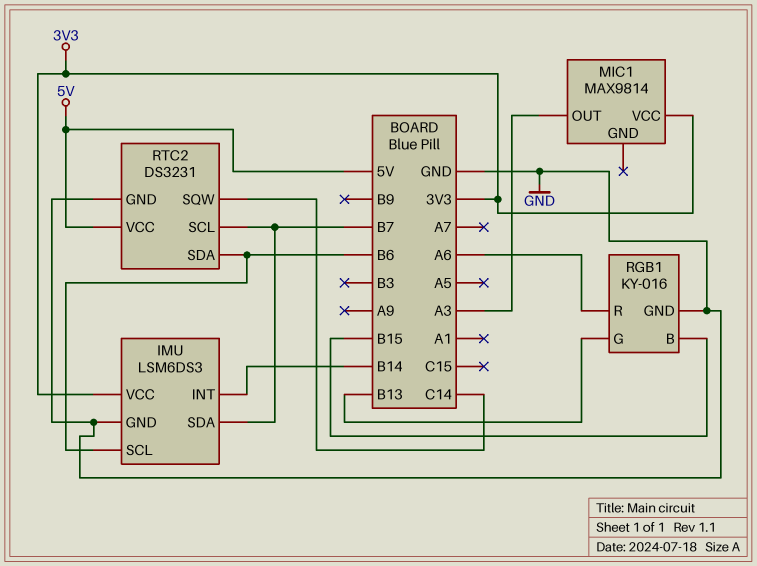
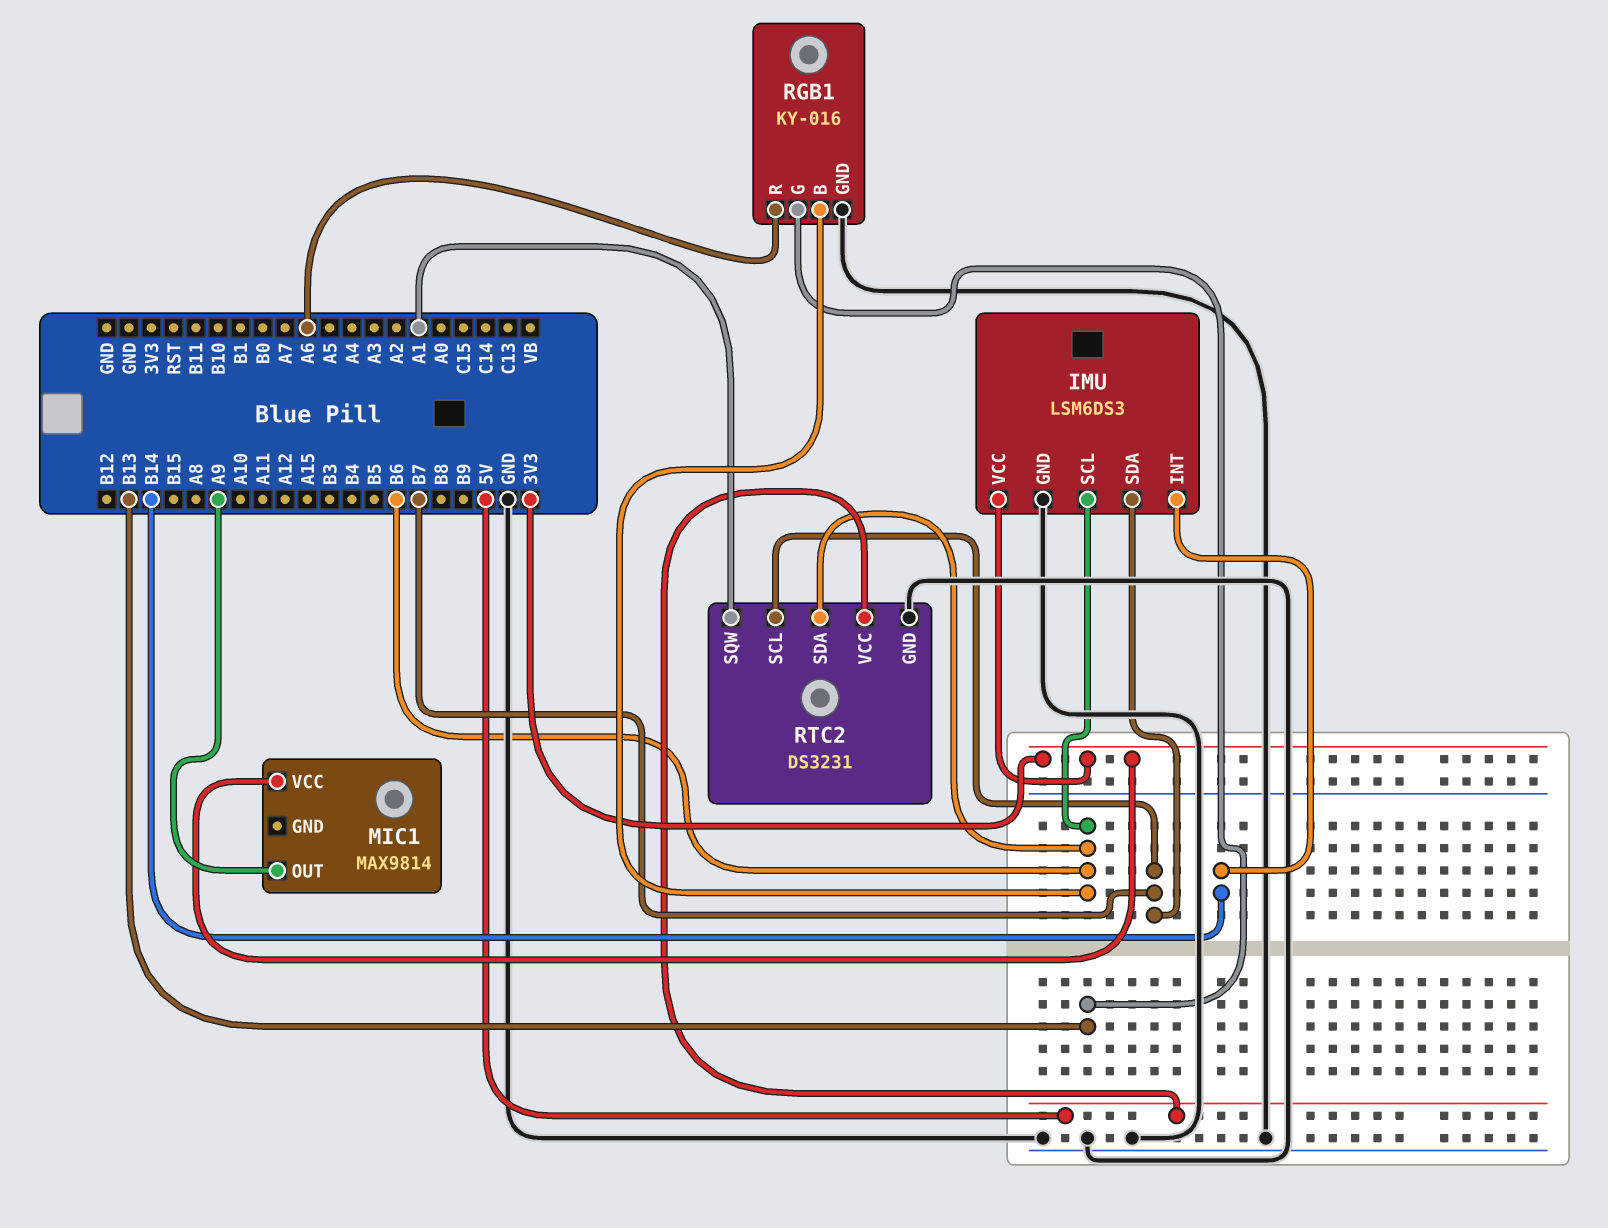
MIC1 pin OUT: A3 -> A9
RGB1 pin B: B15 -> B6
RTC2 pin SQW: C14 -> A1

